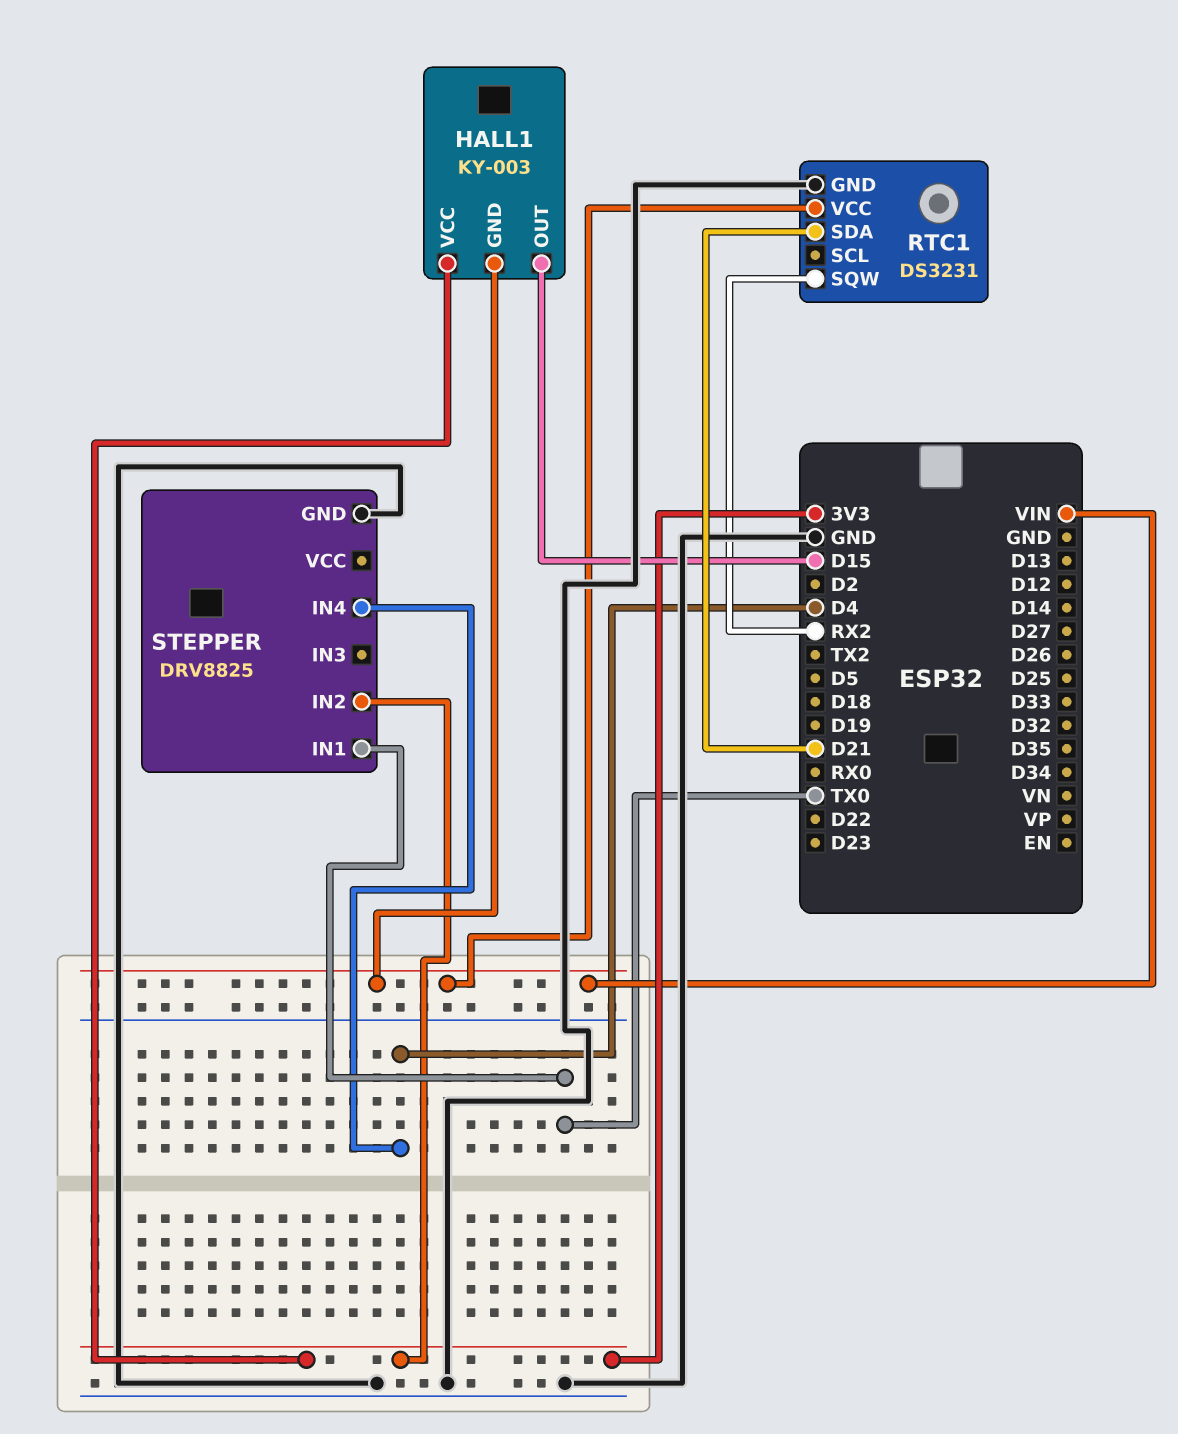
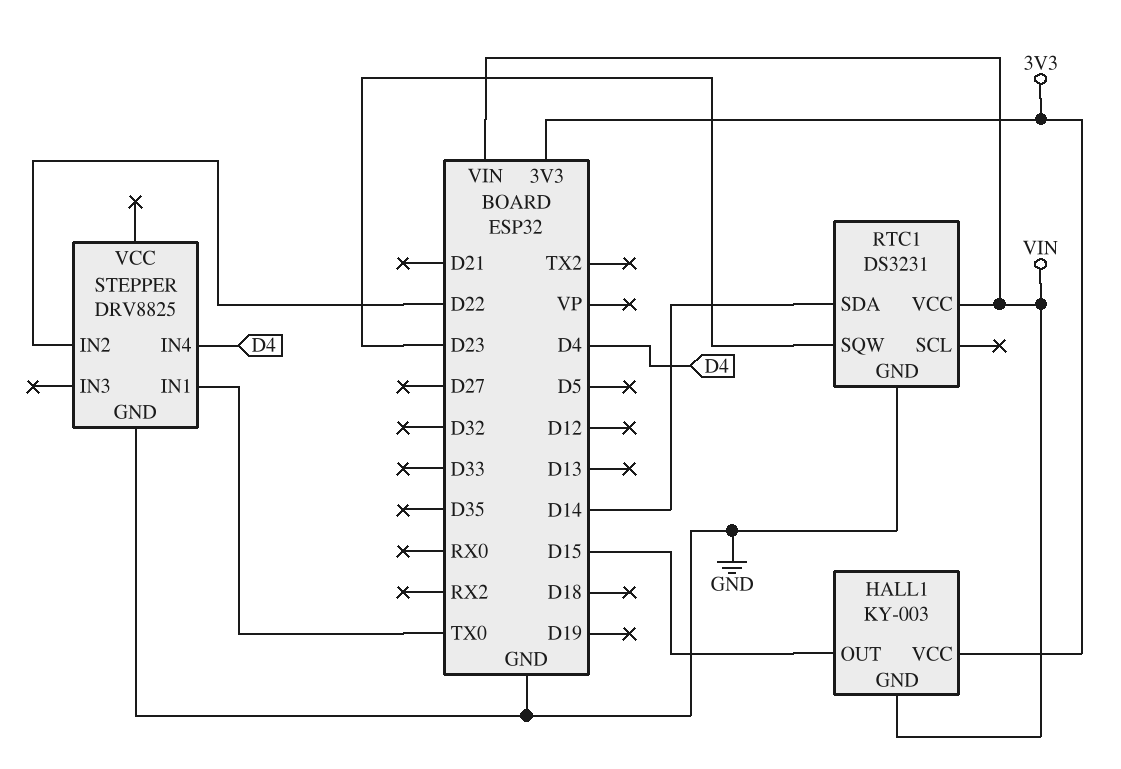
RTC1 pin SDA: D21 -> D14
RTC1 pin SQW: RX2 -> D23
STEPPER pin IN2: 3V3 -> D22

